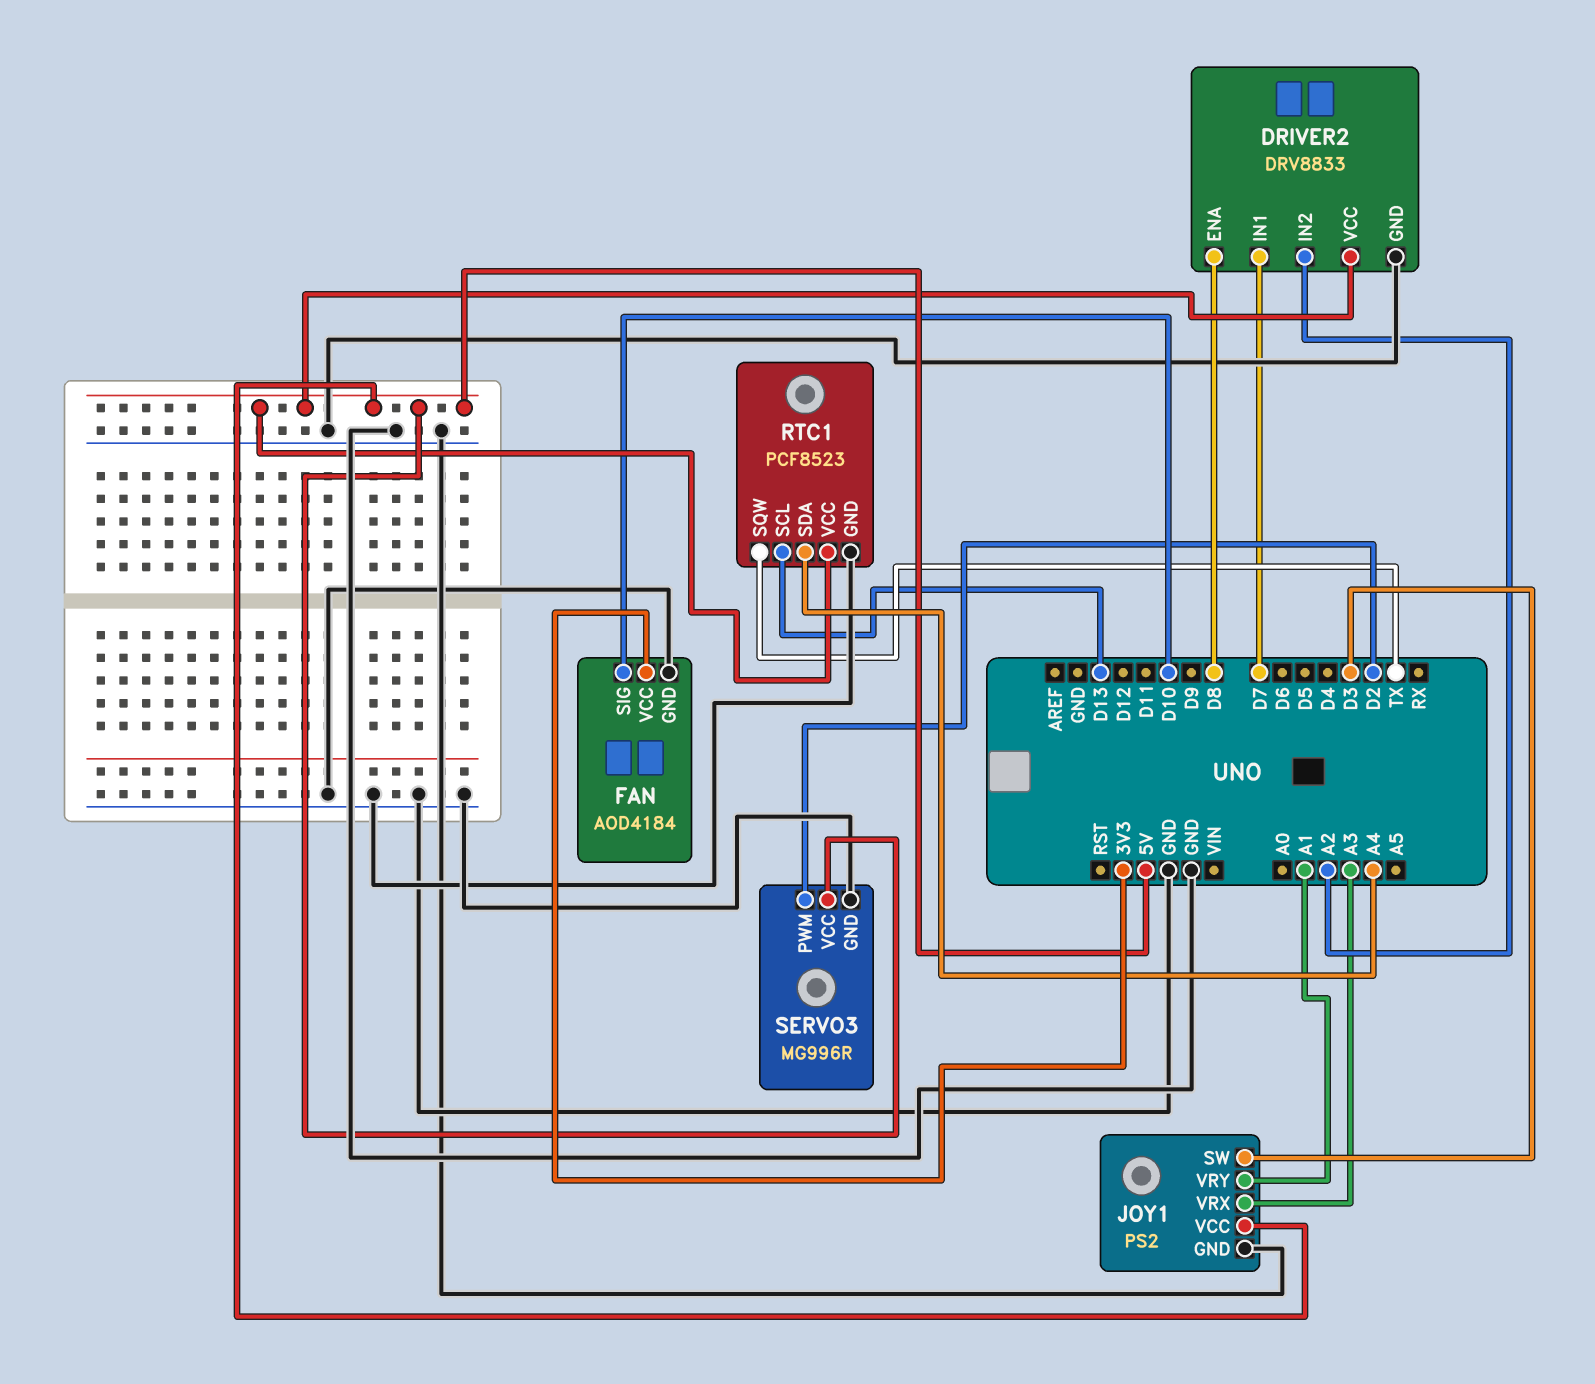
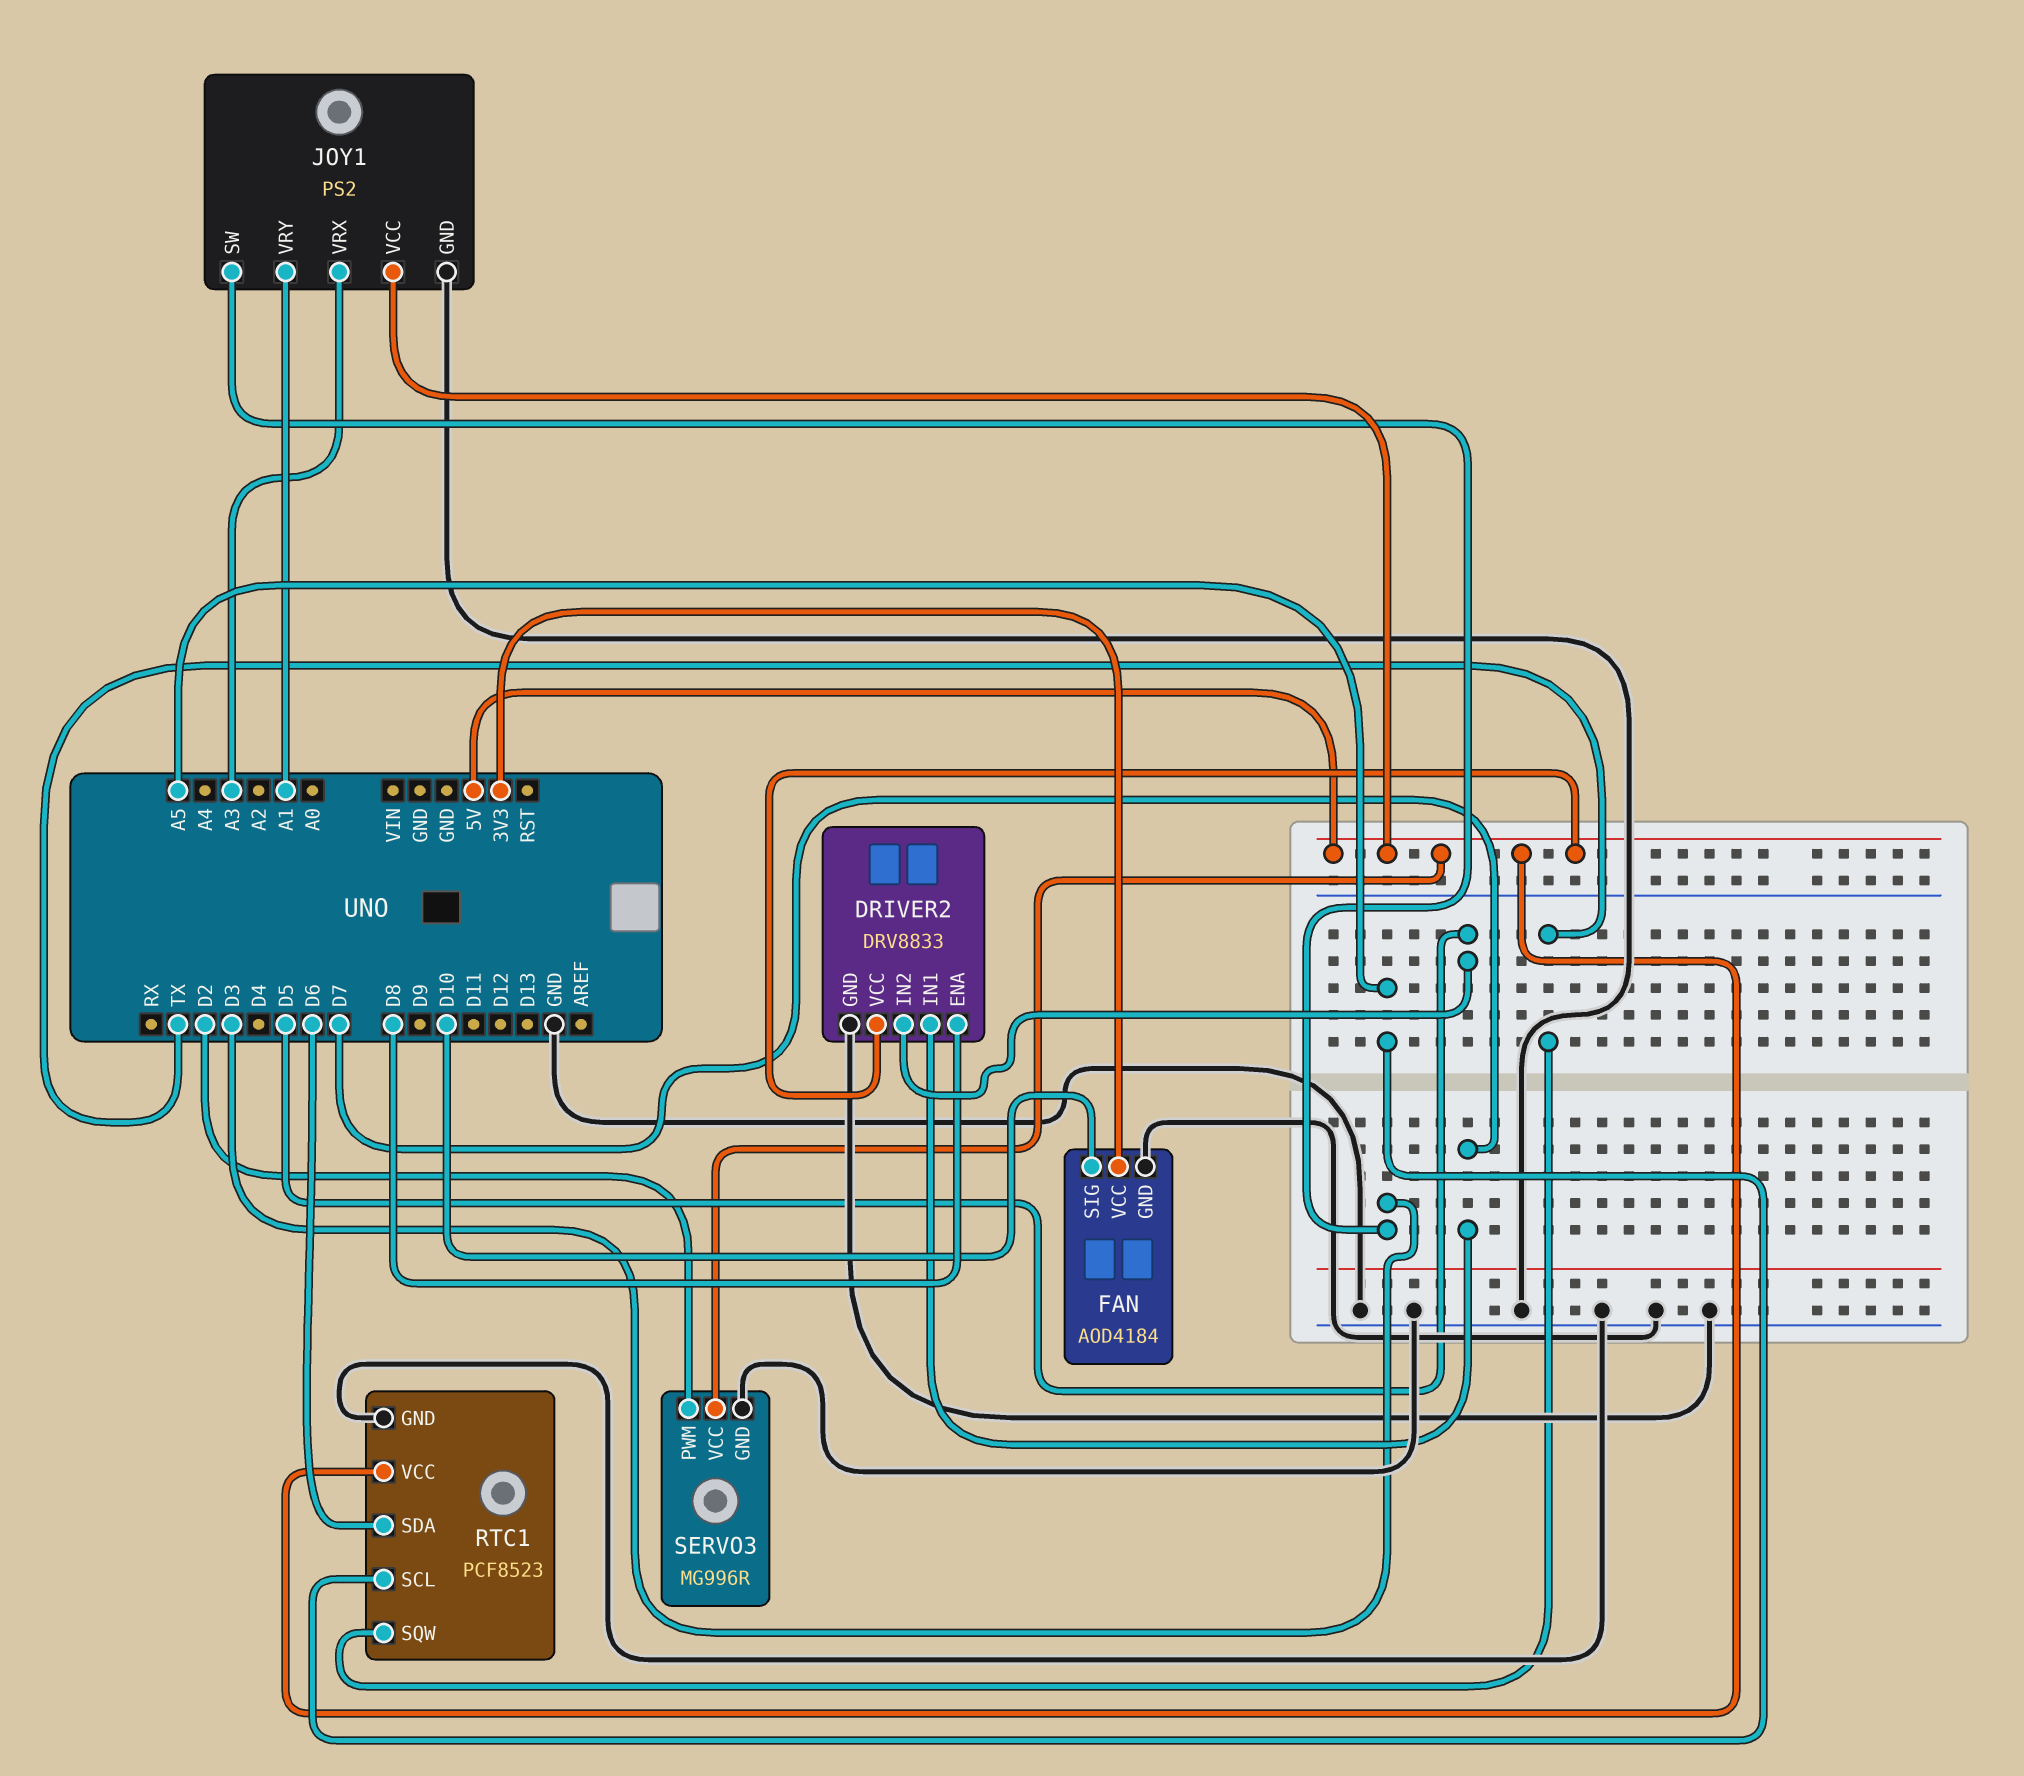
DRIVER2 pin IN2: A2 -> D5
RTC1 pin SCL: D13 -> A5
RTC1 pin SDA: A4 -> D6

